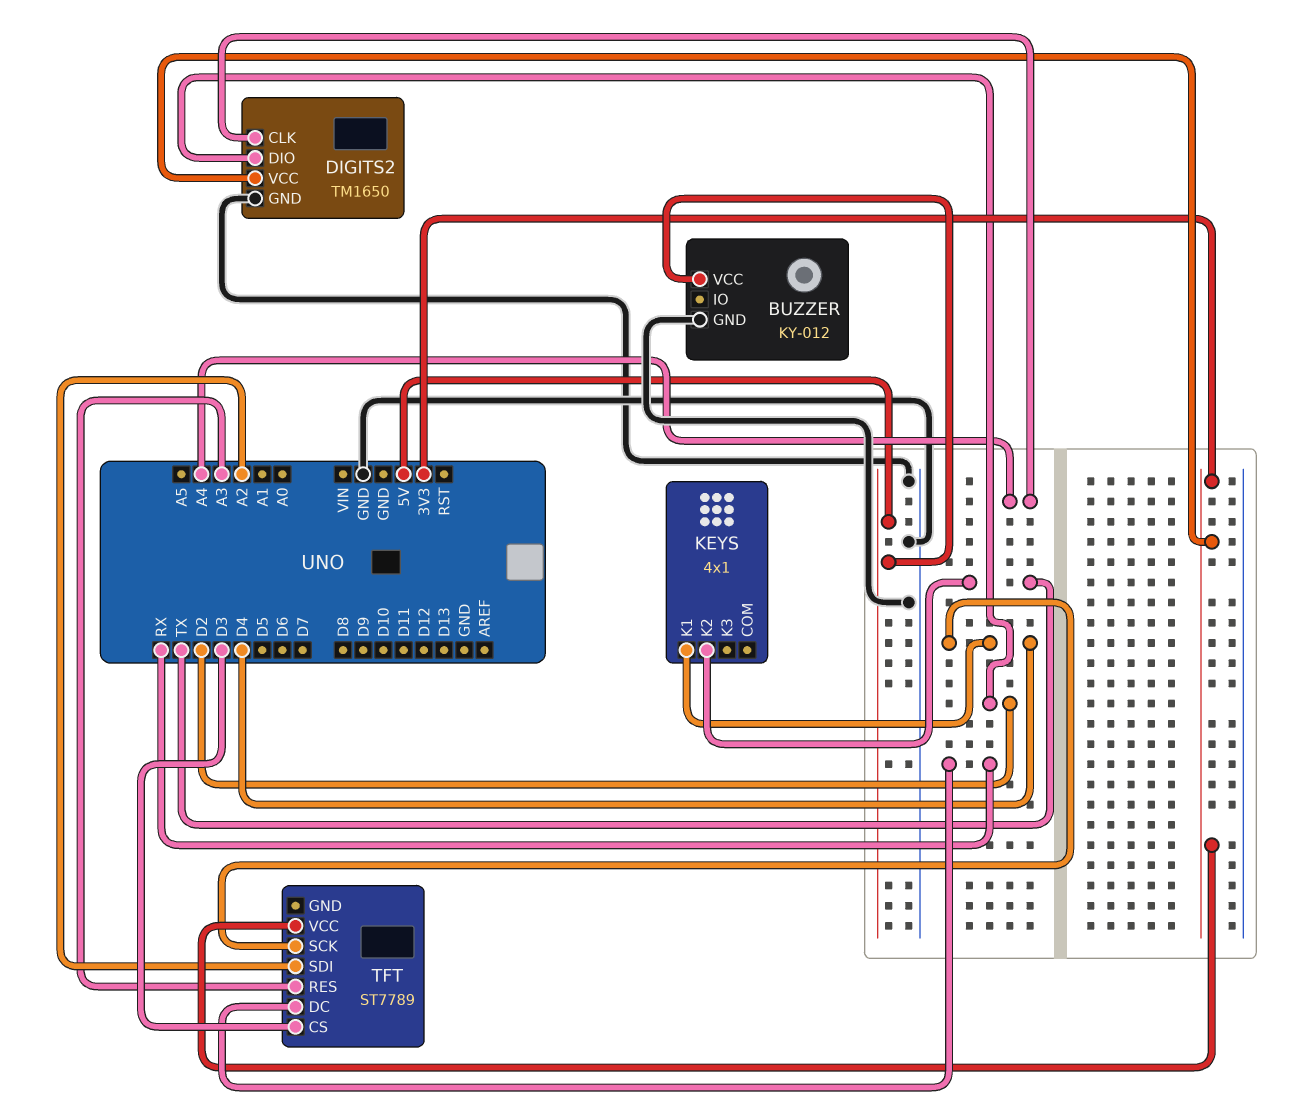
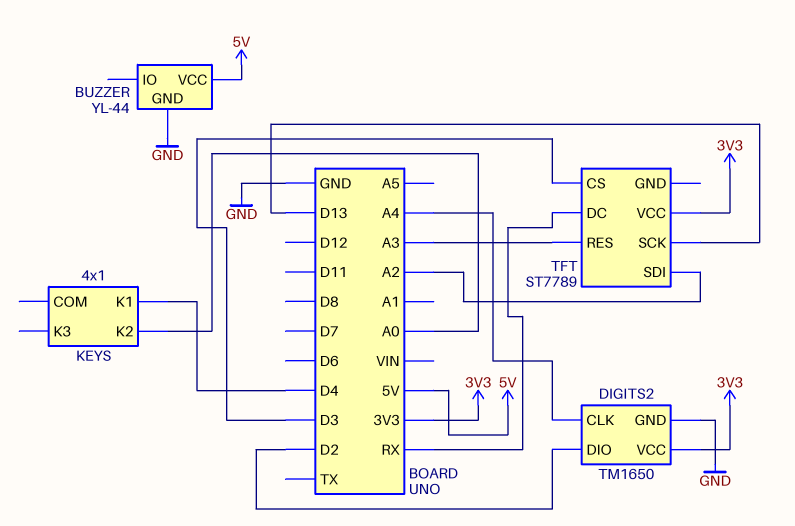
BUZZER: KY-012 -> YL-44
KEYS pin K2: TX -> A0
TFT pin SCK: D4 -> D13

